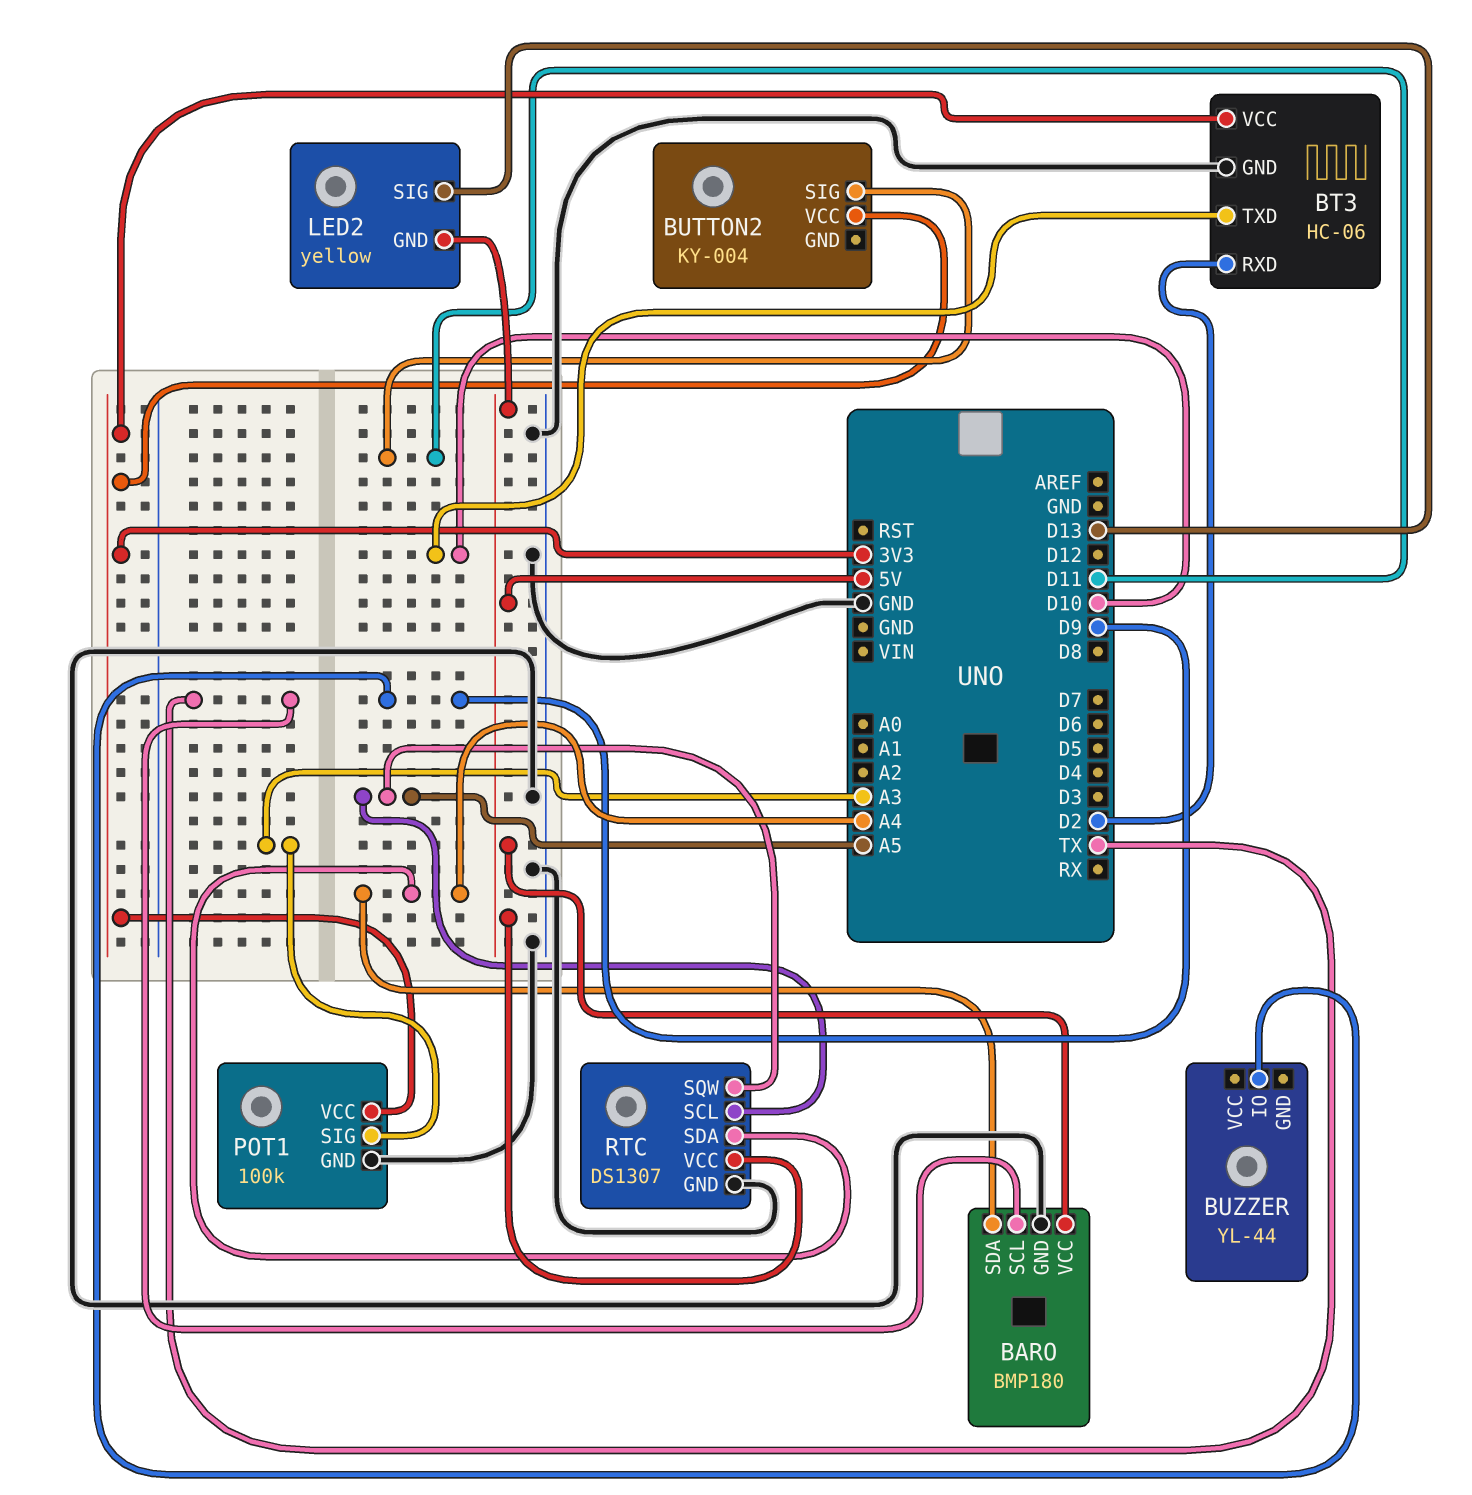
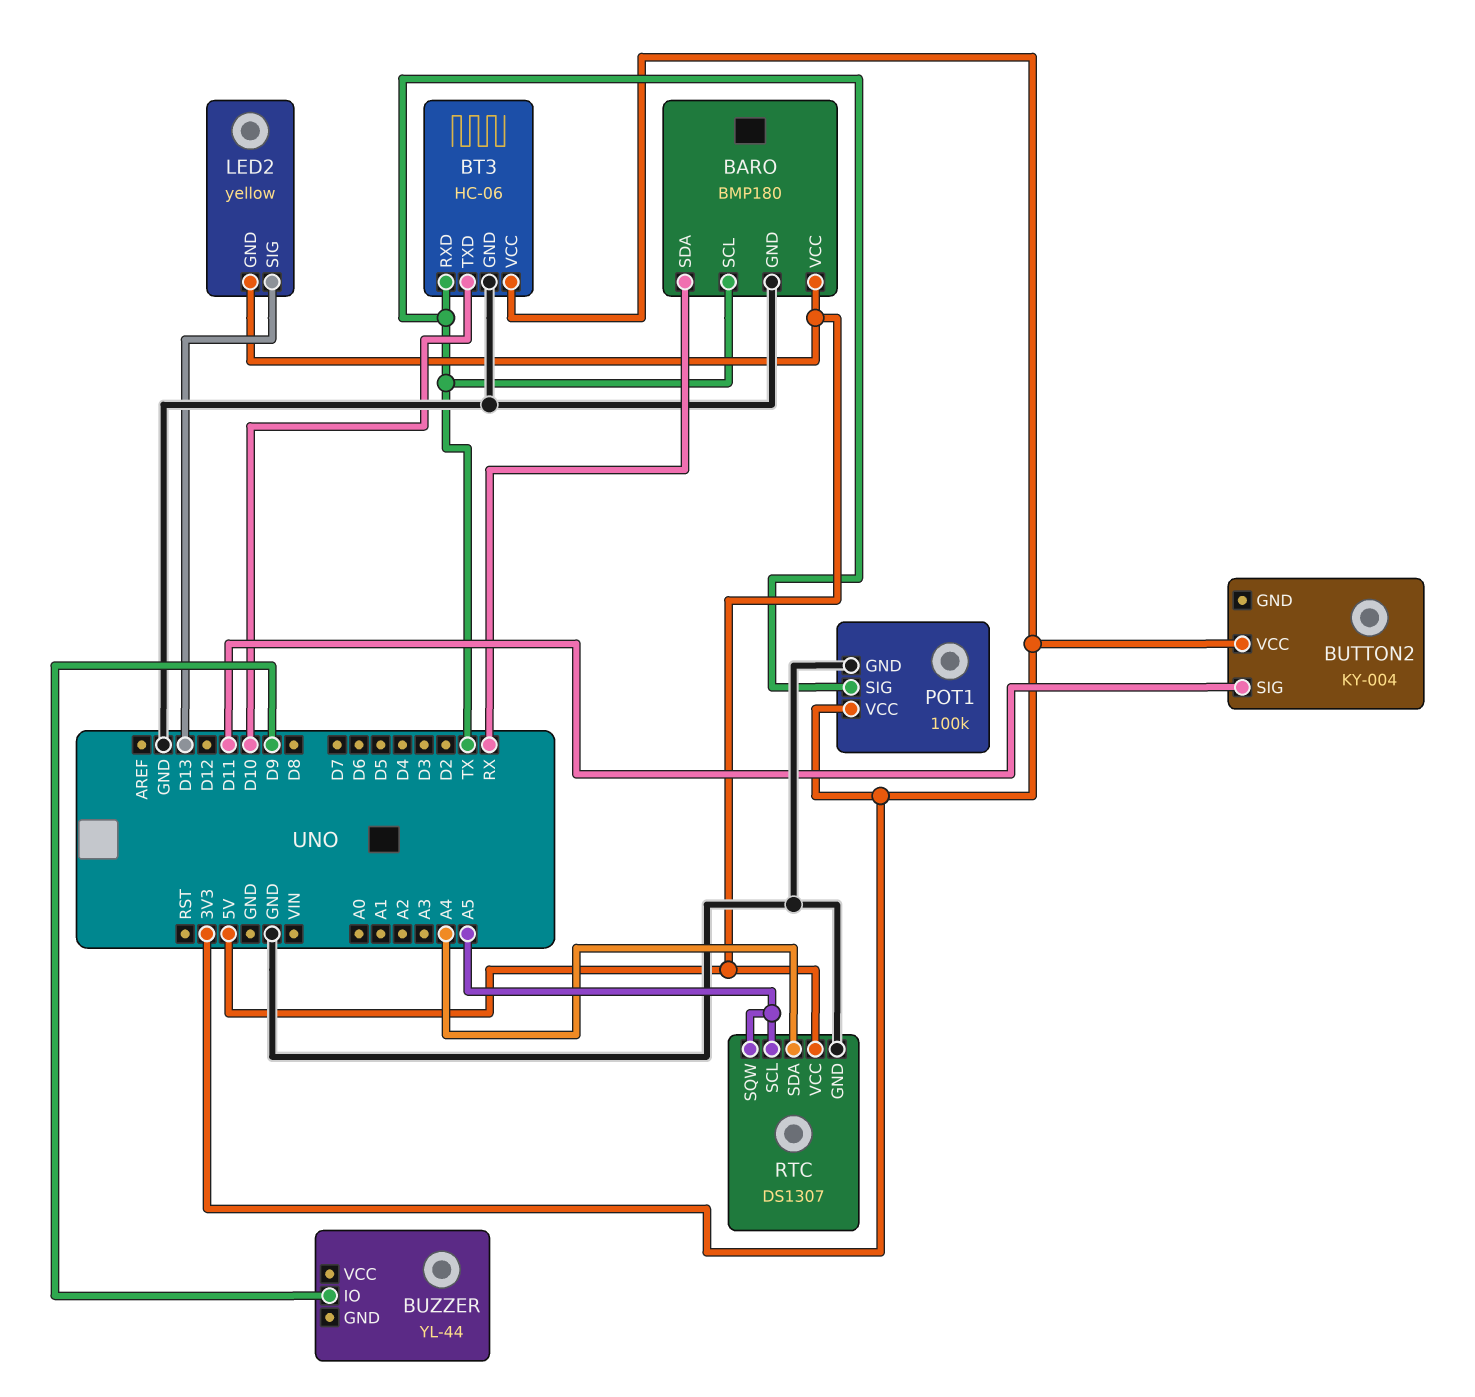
BARO pin SDA: A4 -> RX
BT3 pin RXD: D2 -> TX
POT1 pin SIG: A3 -> TX

